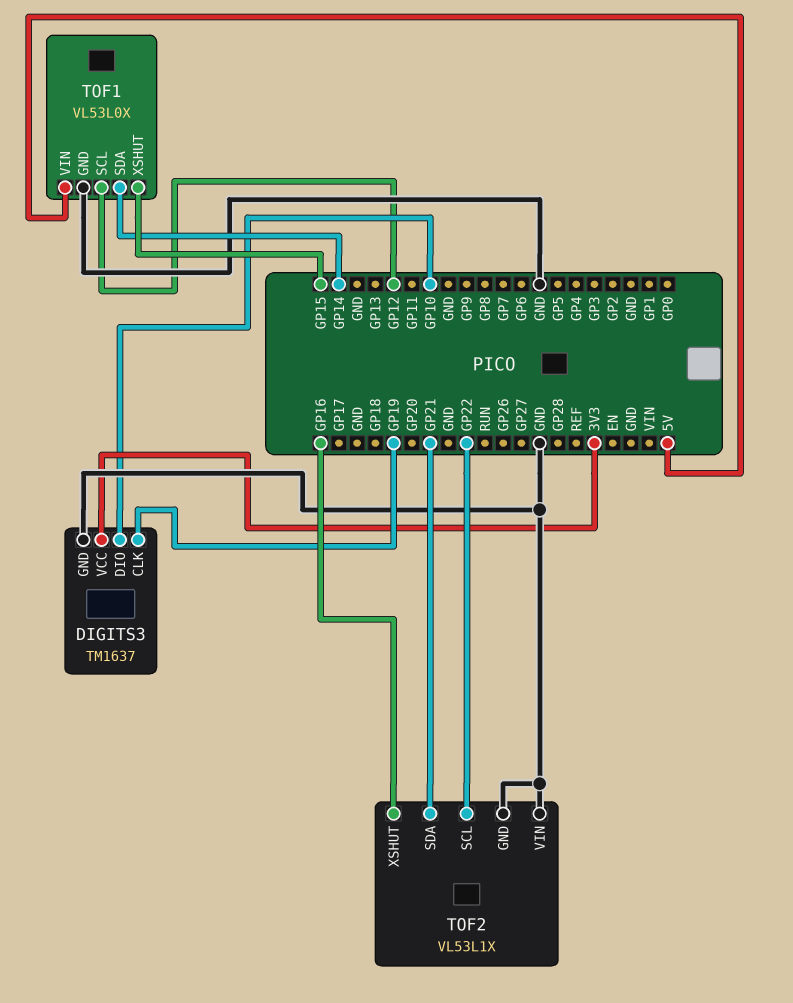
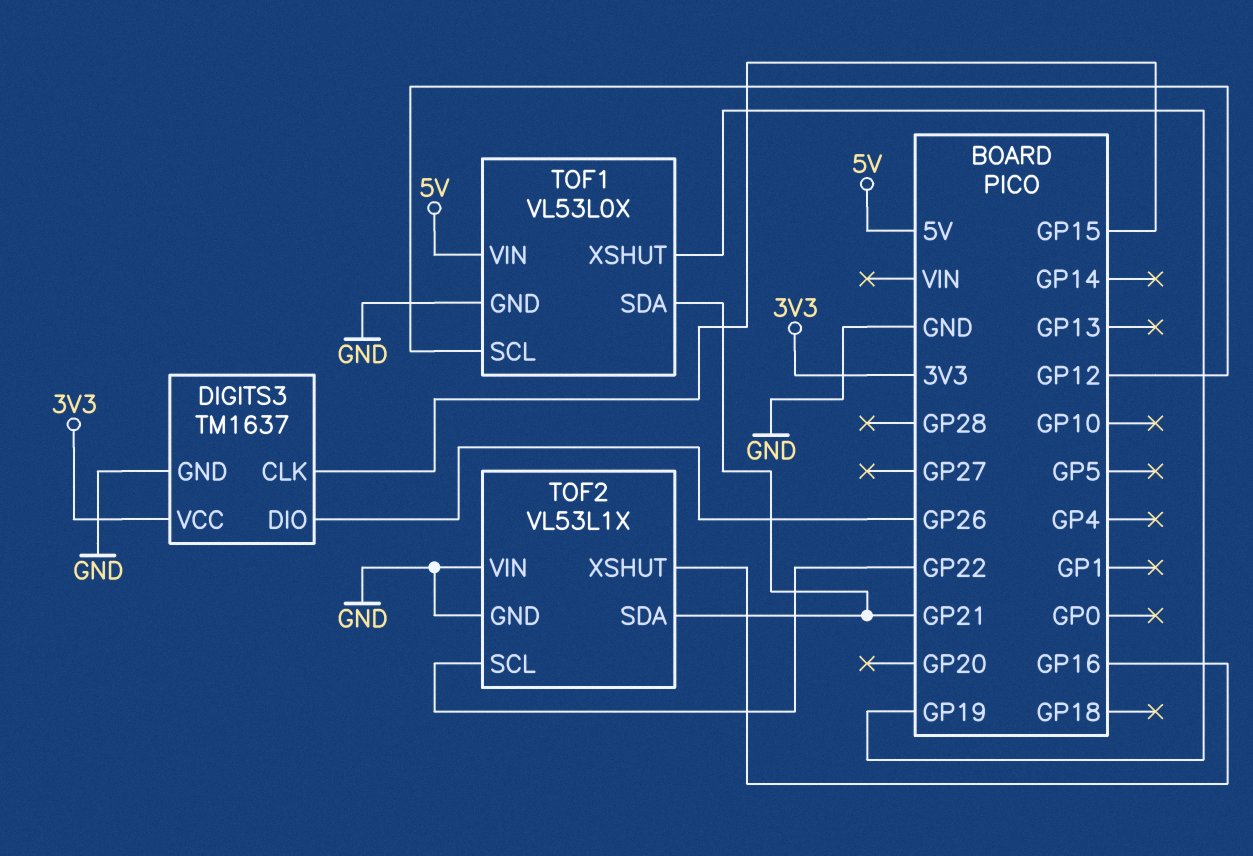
DIGITS3 pin CLK: GP19 -> GP15
DIGITS3 pin DIO: GP10 -> GP26
TOF1 pin SDA: GP14 -> GP21
TOF1 pin XSHUT: GP15 -> GP19

